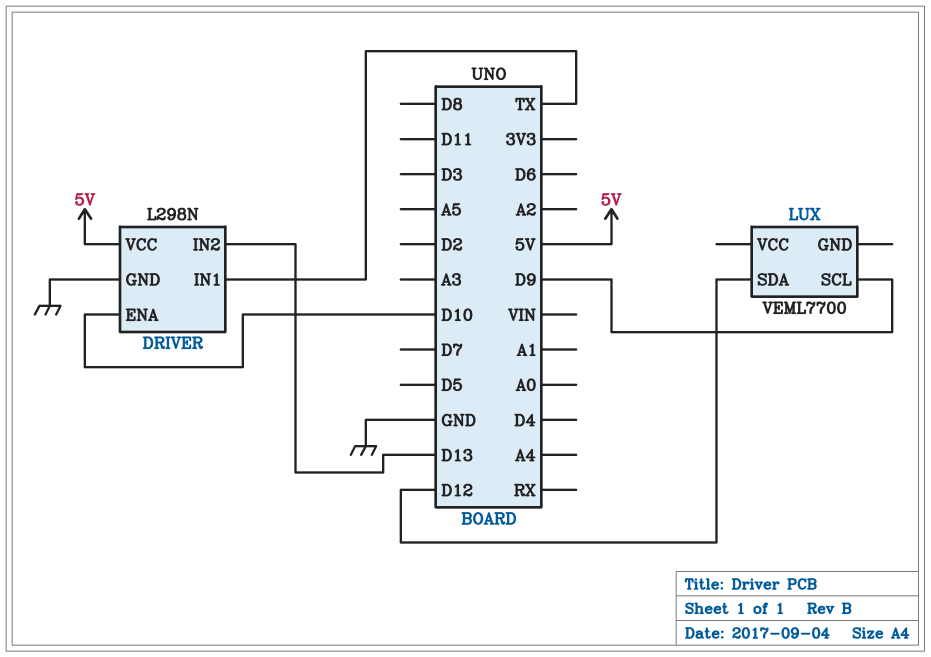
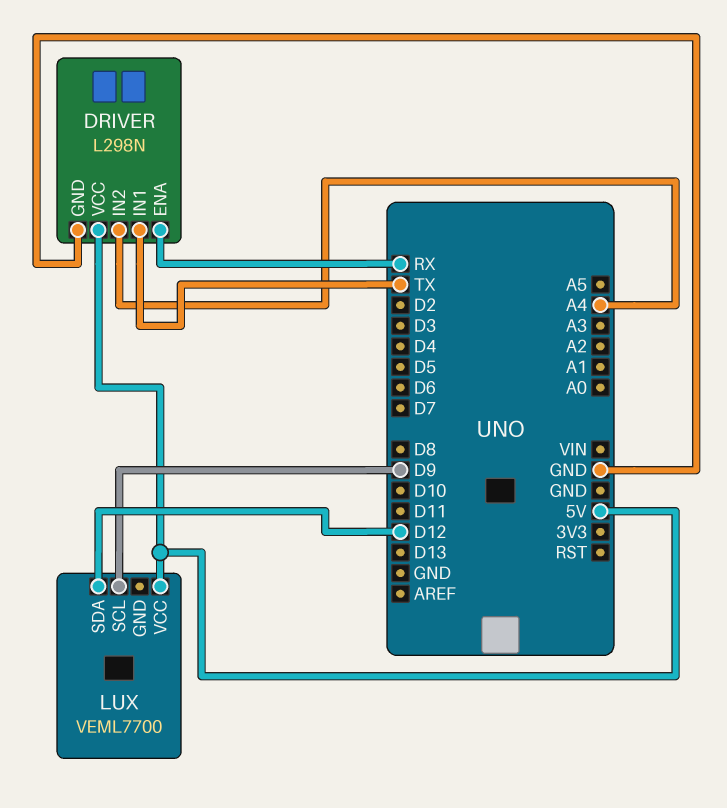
DRIVER pin ENA: D10 -> RX
DRIVER pin IN2: D13 -> A4
LUX pin VCC: none -> 5V

